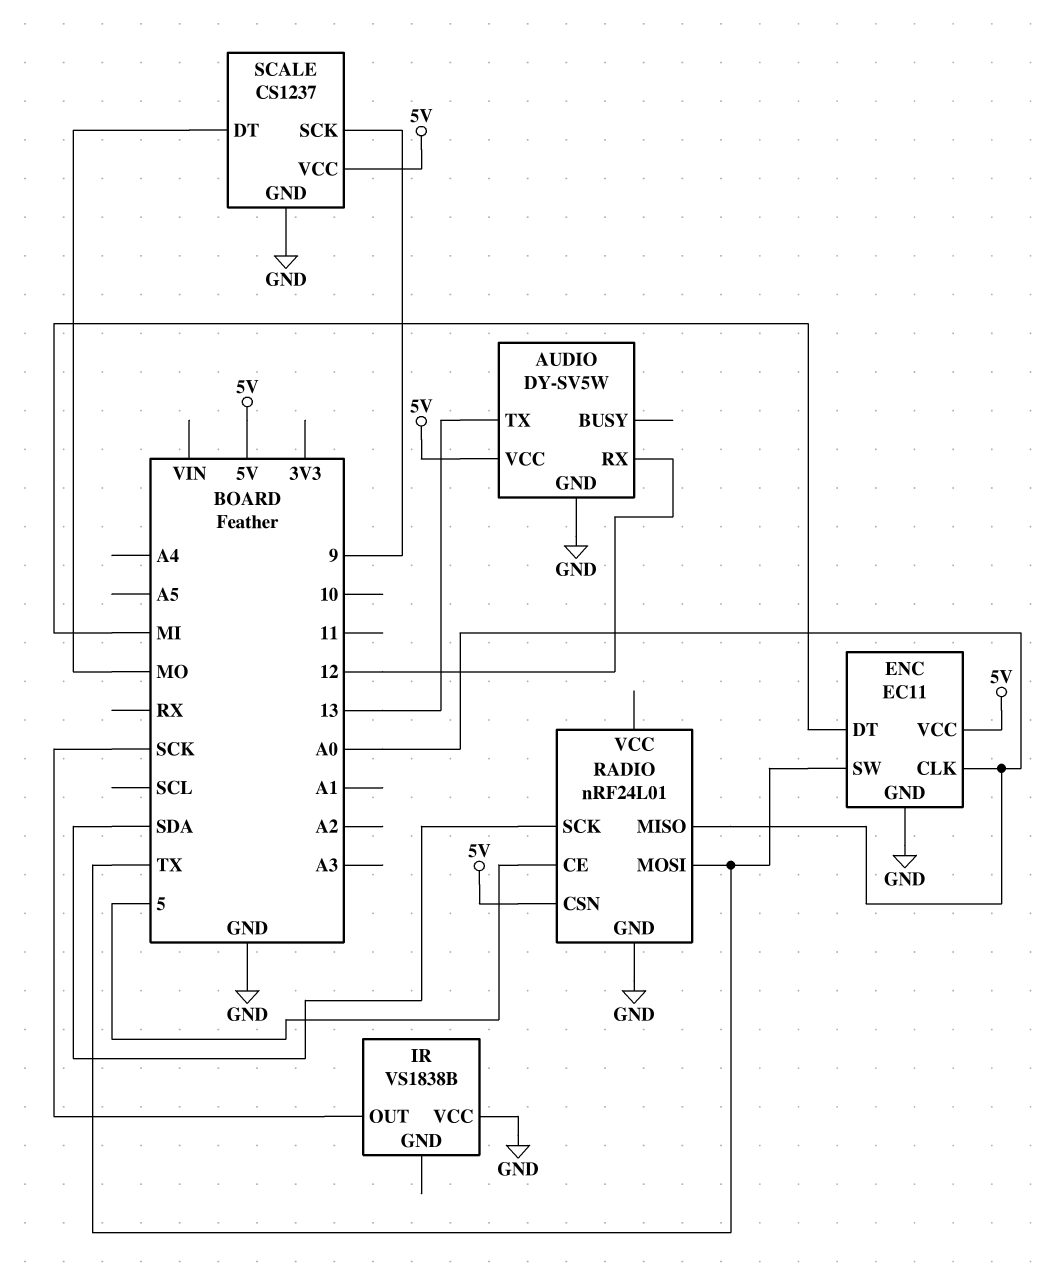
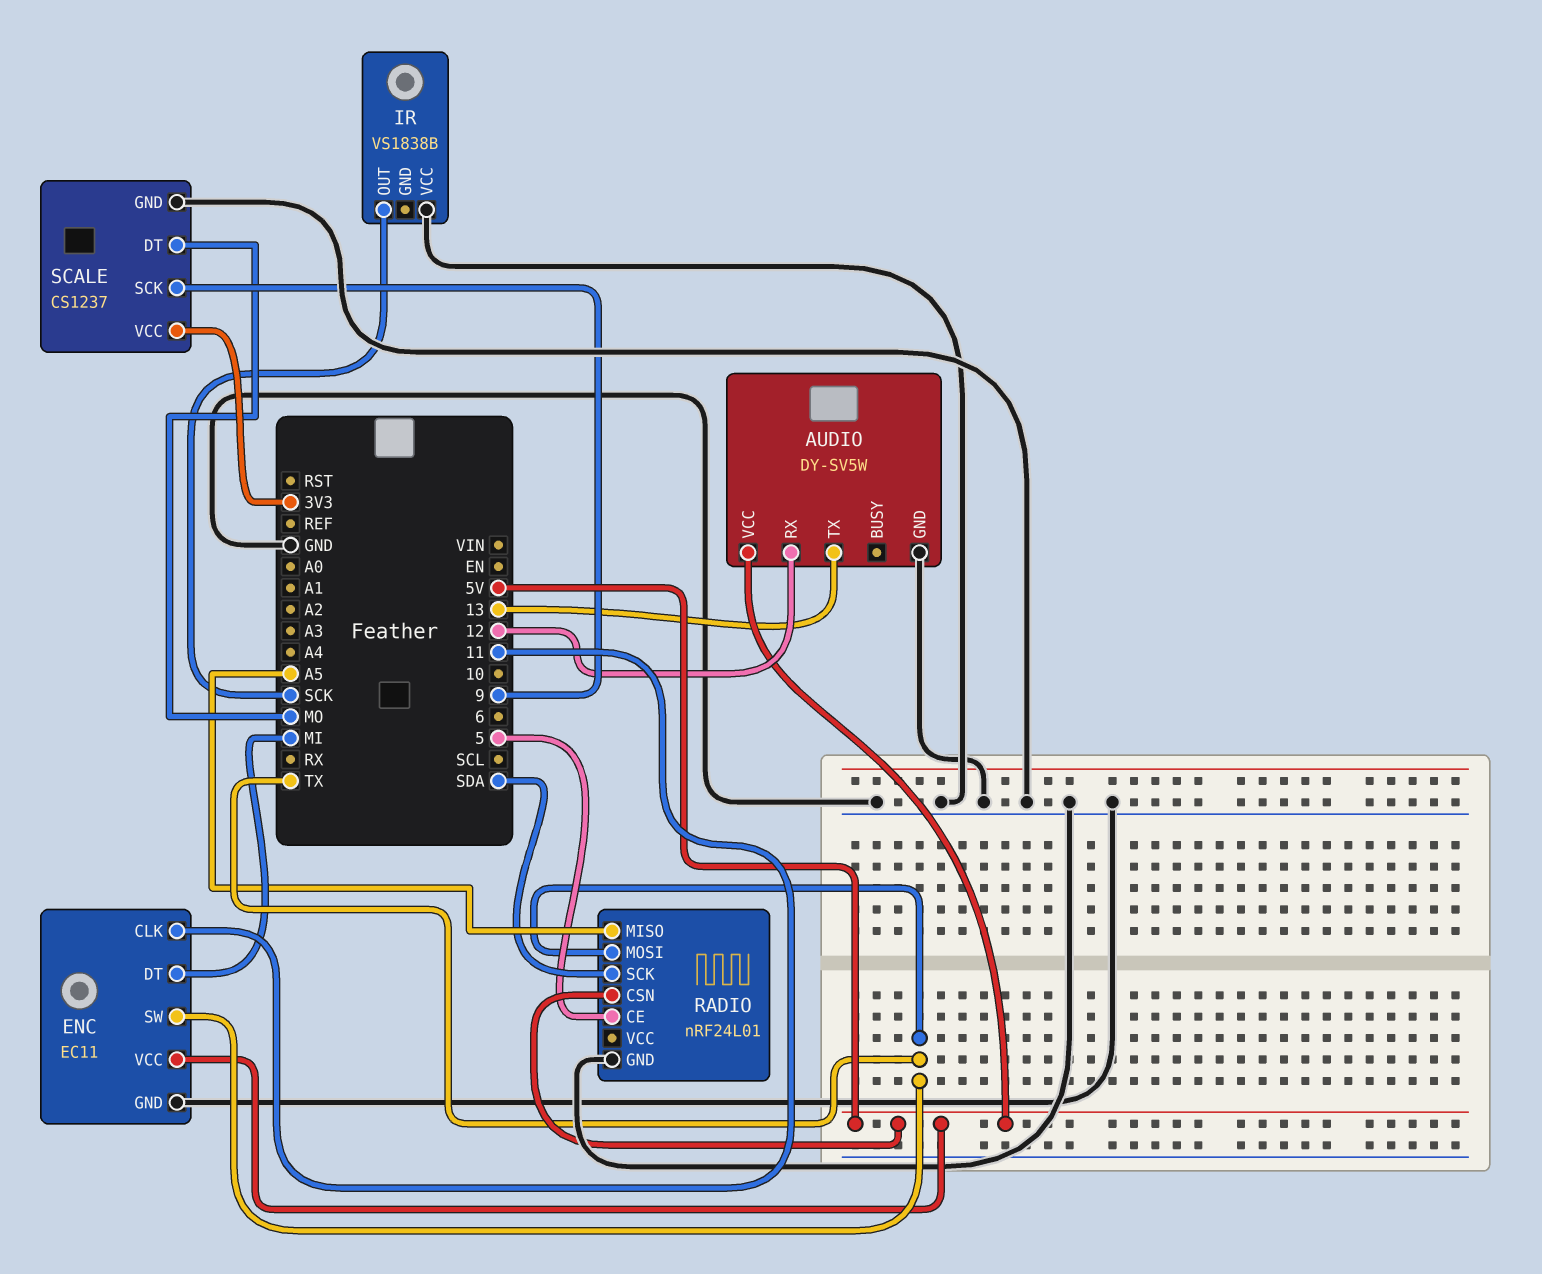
ENC pin CLK: A0 -> 11
RADIO pin MISO: A0 -> A5
SCALE pin VCC: 5V -> 3V3

